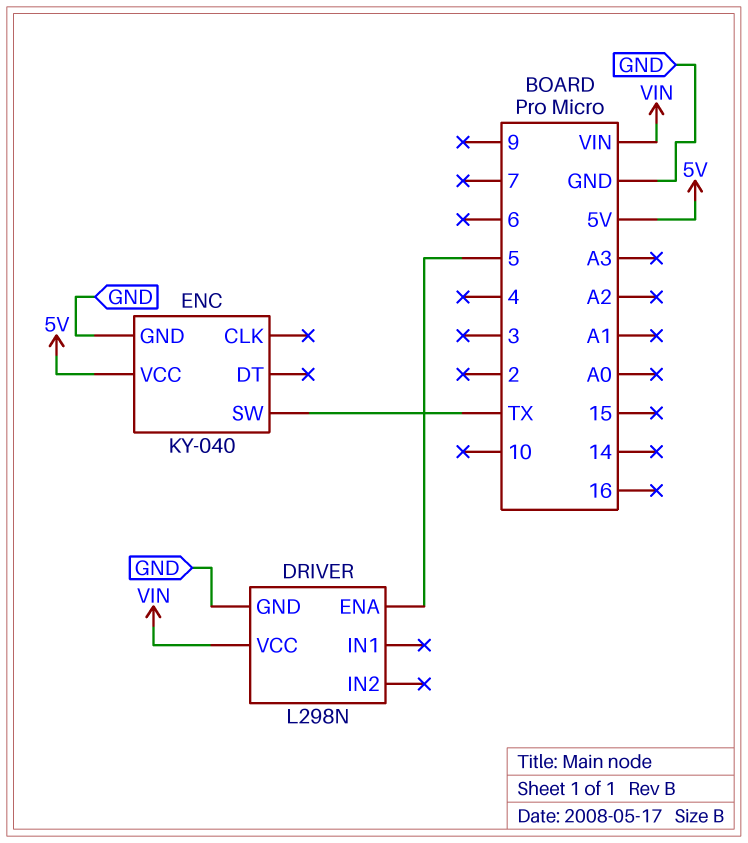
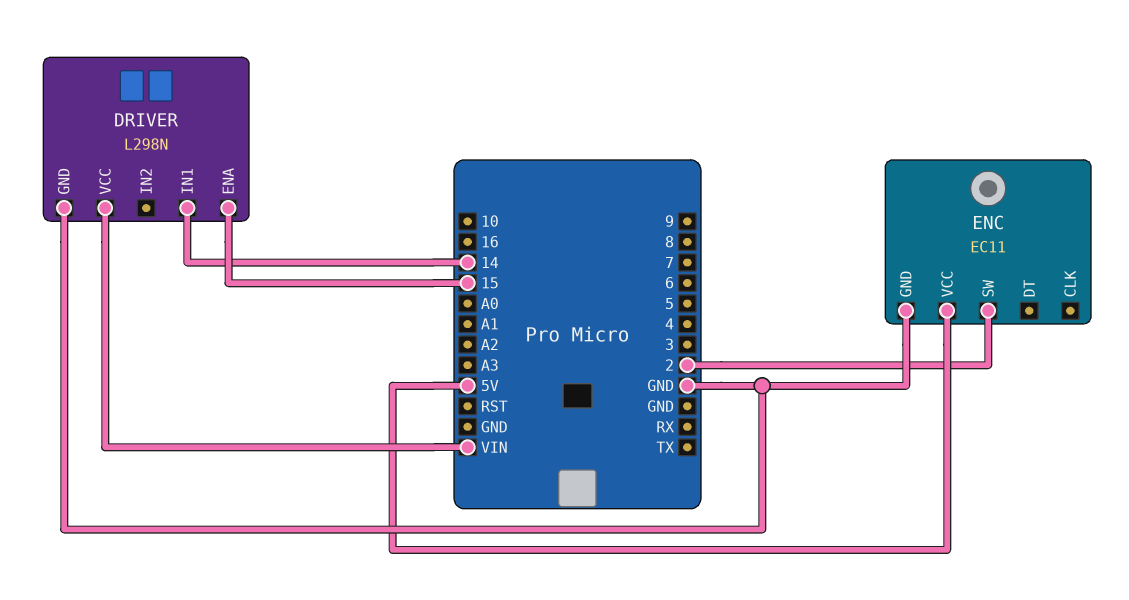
DRIVER pin ENA: 5 -> 15
DRIVER pin IN1: none -> 14
ENC: KY-040 -> EC11
ENC pin SW: TX -> 2

